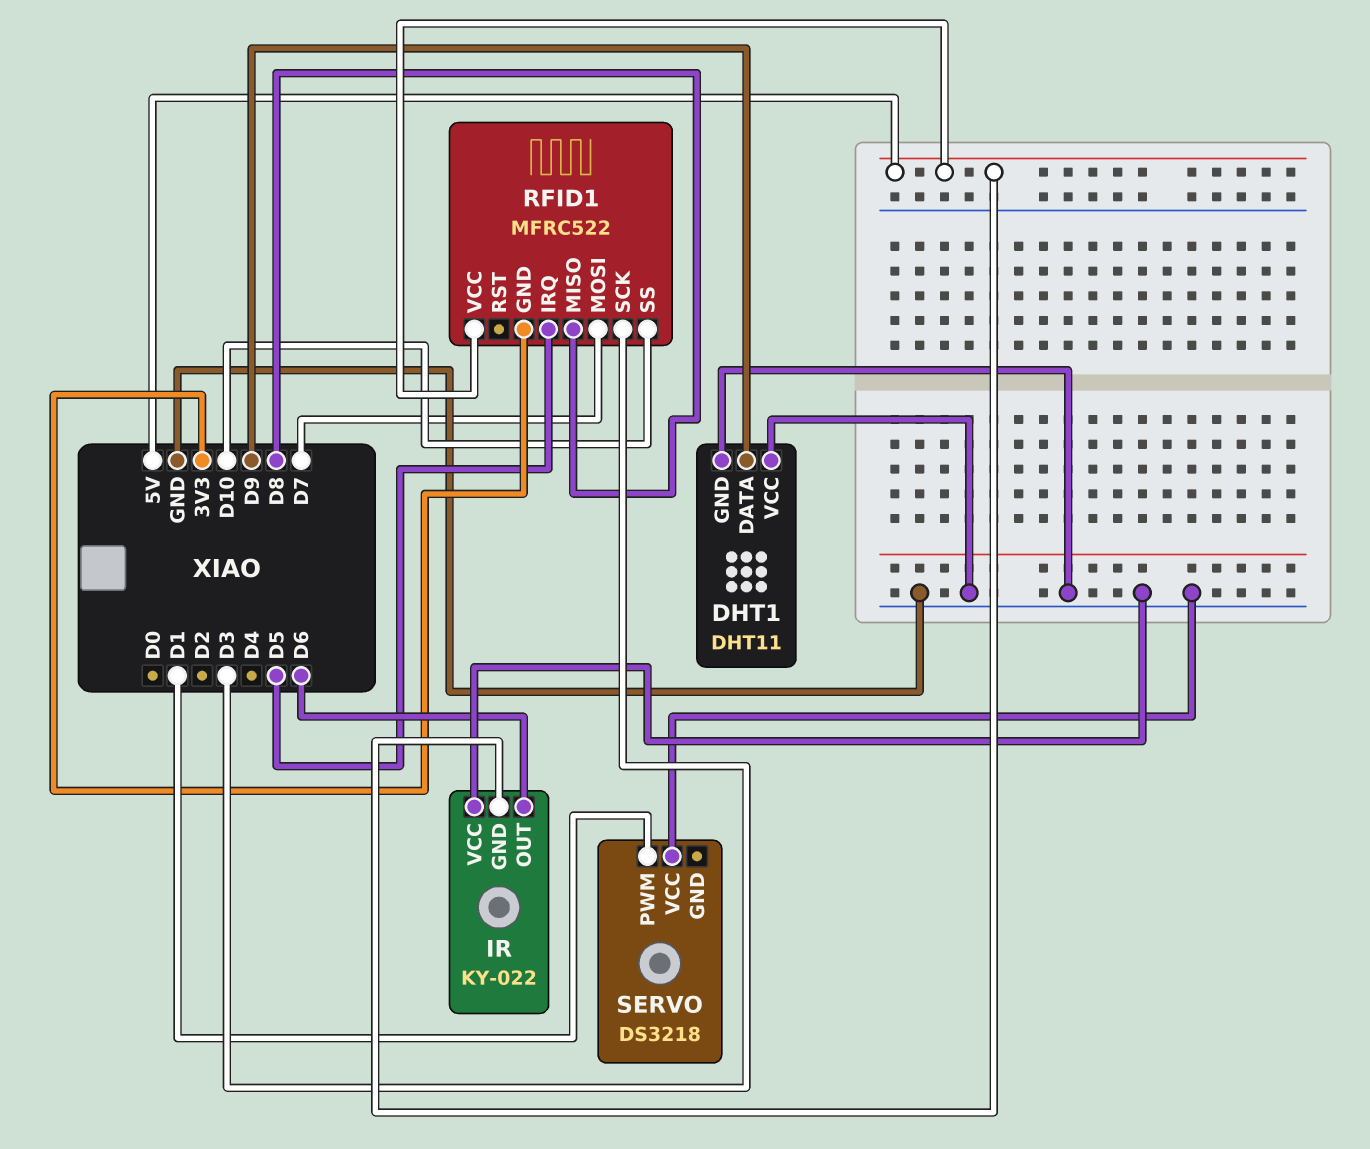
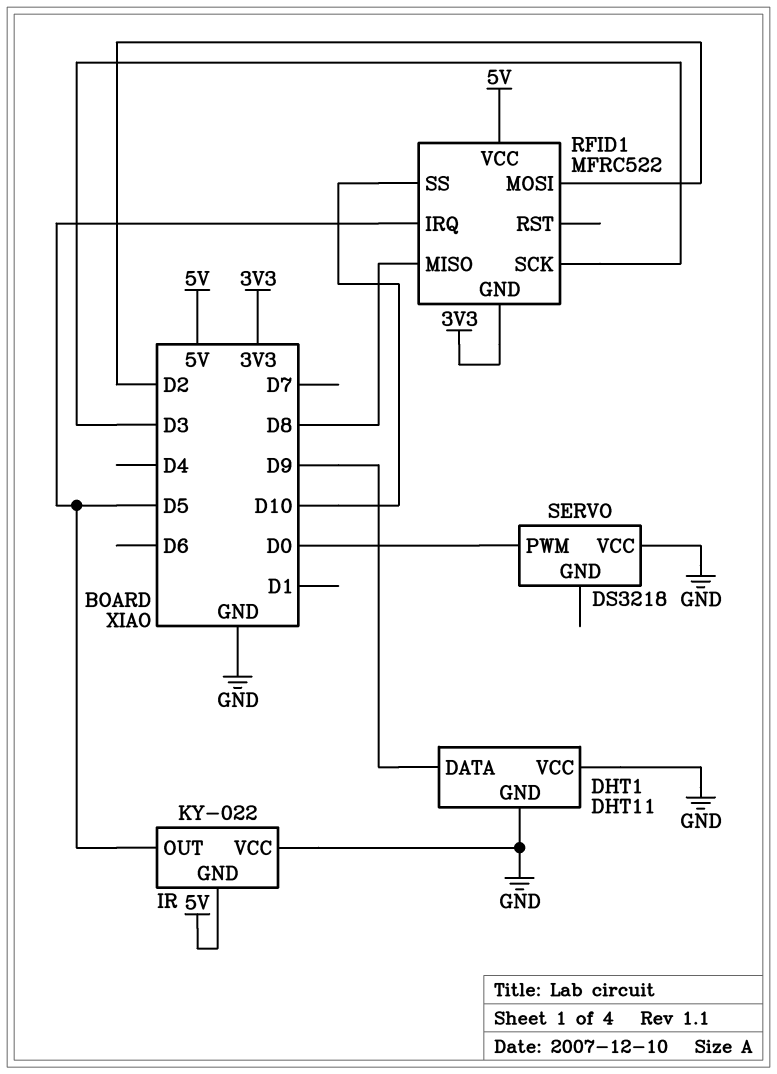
IR pin OUT: D6 -> D5
RFID1 pin MOSI: D7 -> D2
SERVO pin PWM: D1 -> D0

